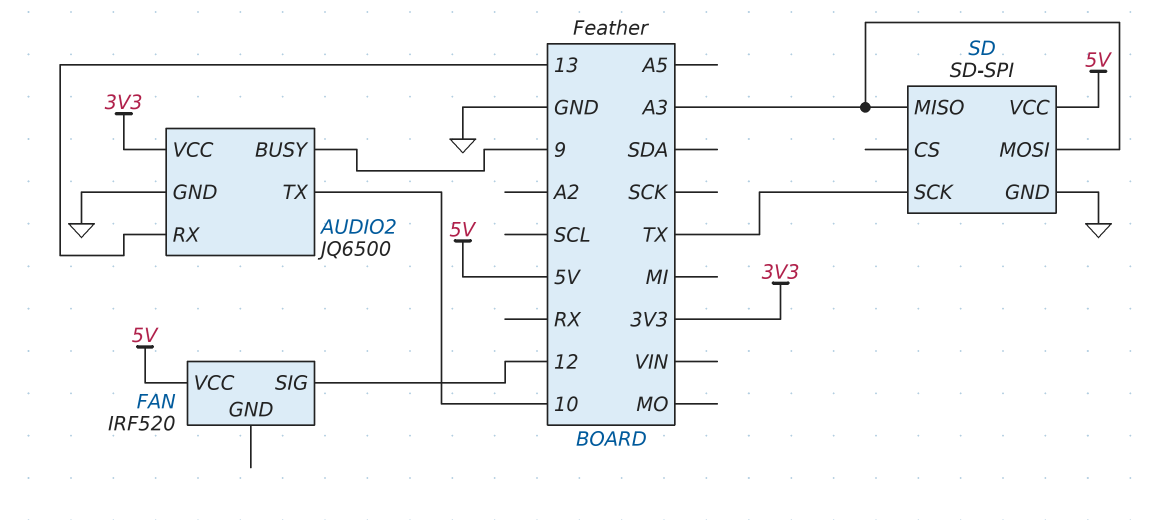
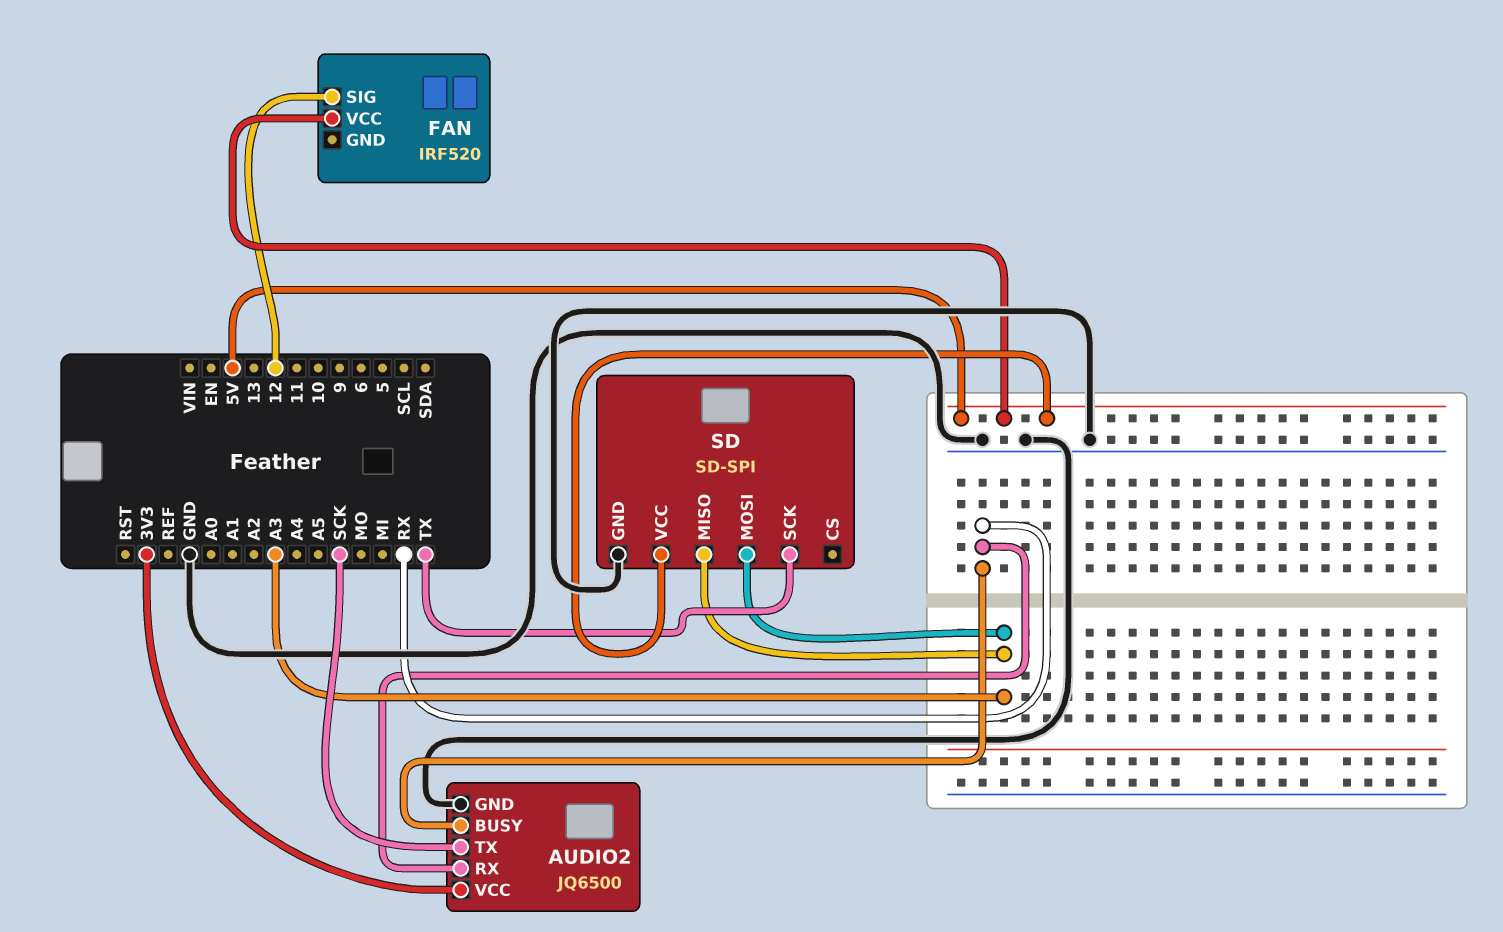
AUDIO2 pin BUSY: 9 -> RX
AUDIO2 pin RX: 13 -> RX
AUDIO2 pin TX: 10 -> SCK

